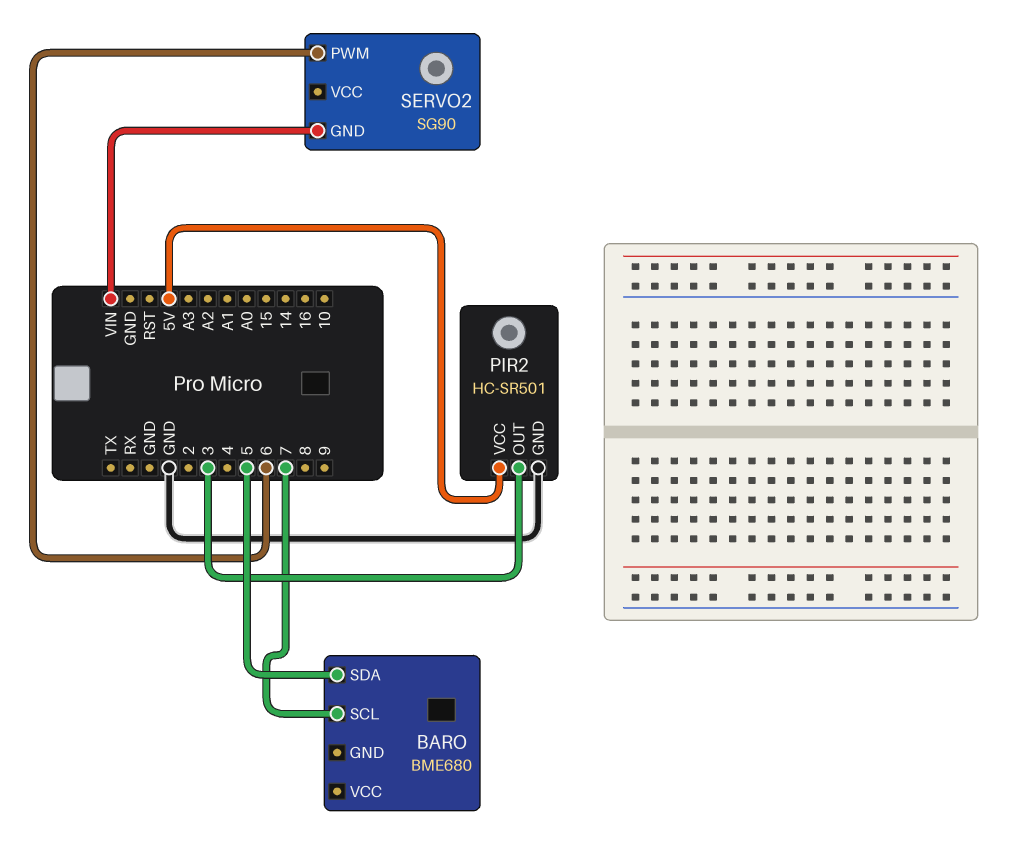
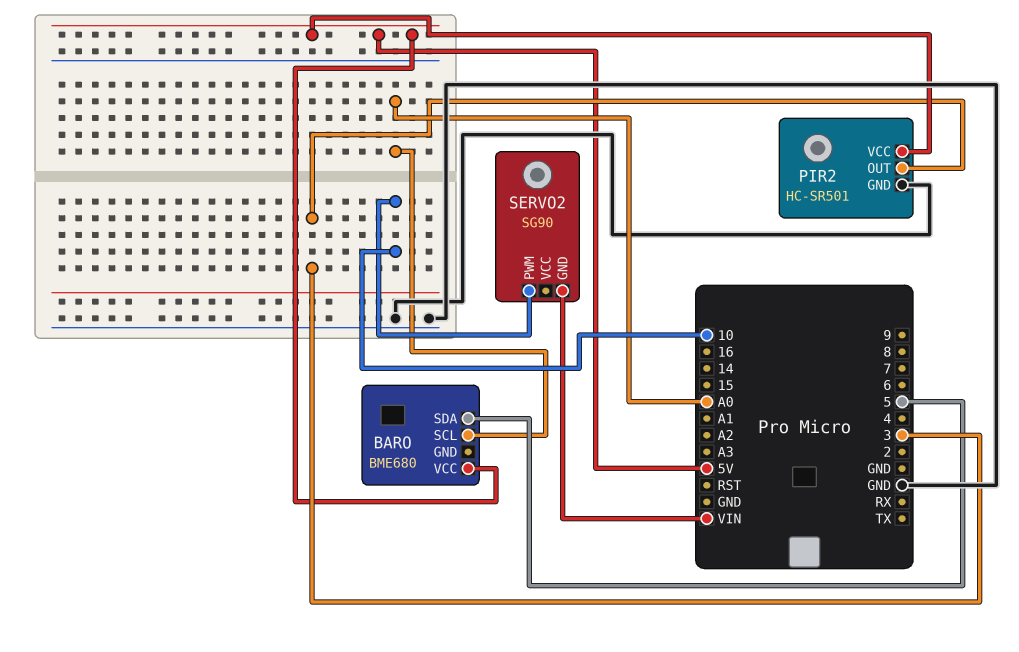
BARO pin SCL: 7 -> A0
BARO pin VCC: none -> 5V
SERVO2 pin PWM: 6 -> 10

